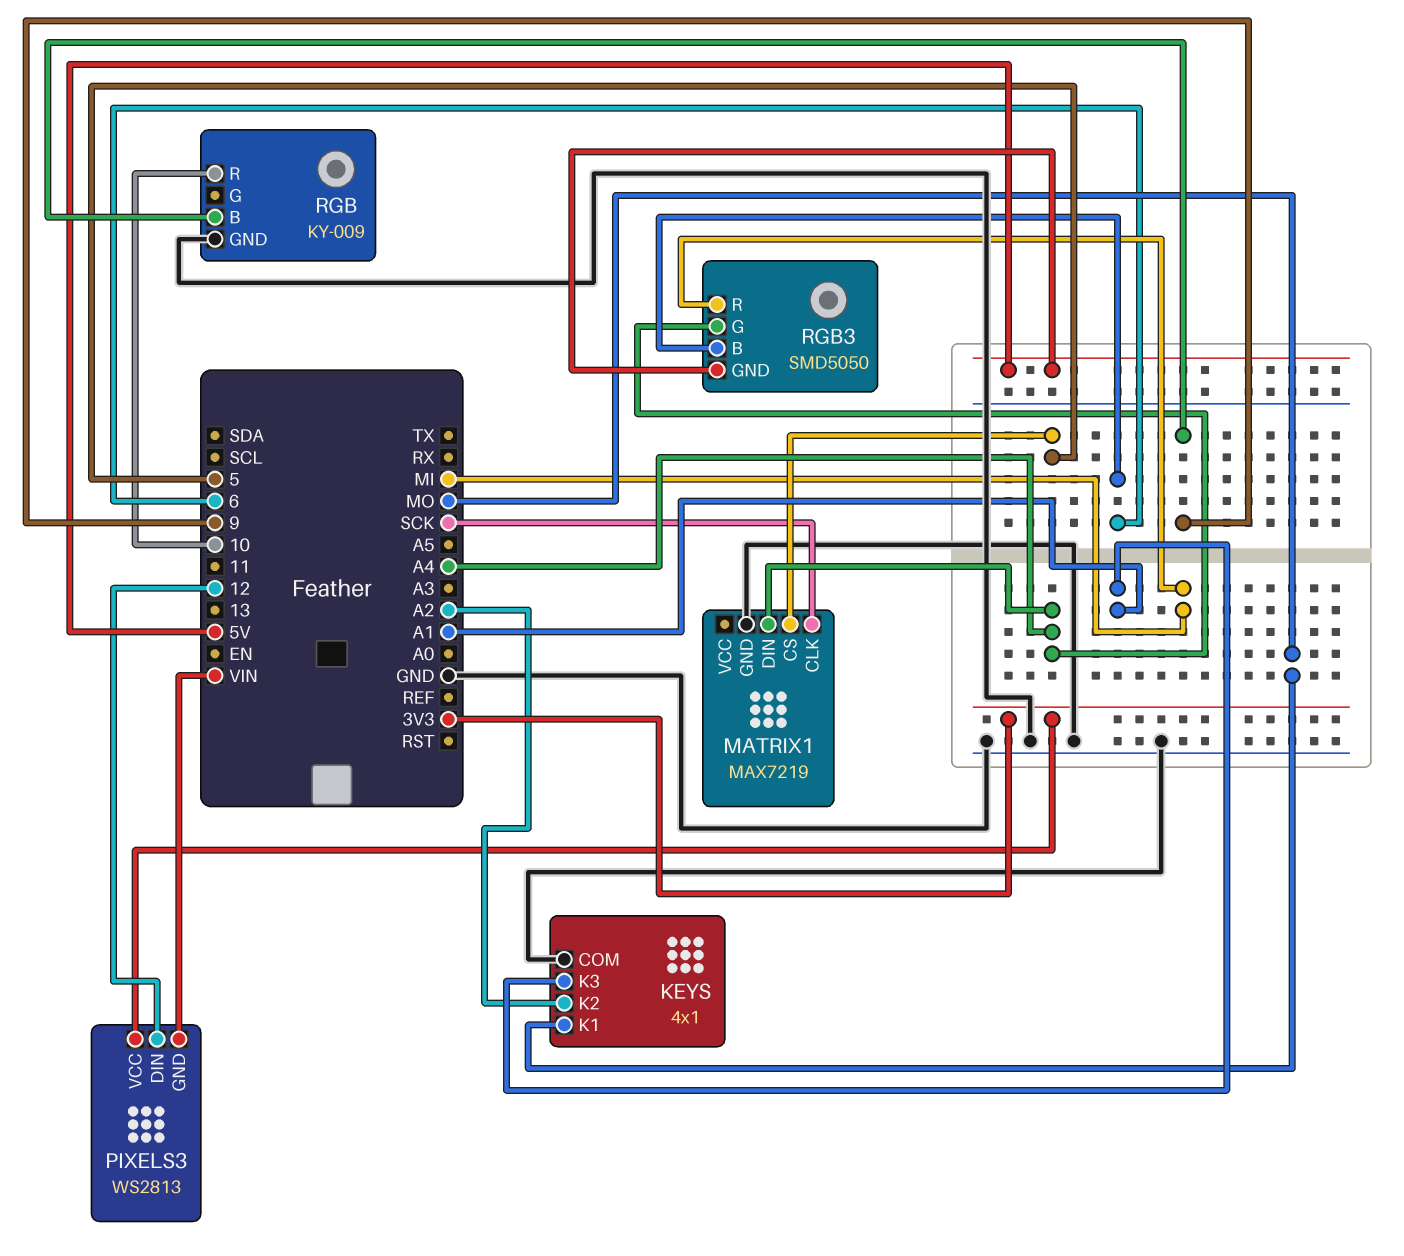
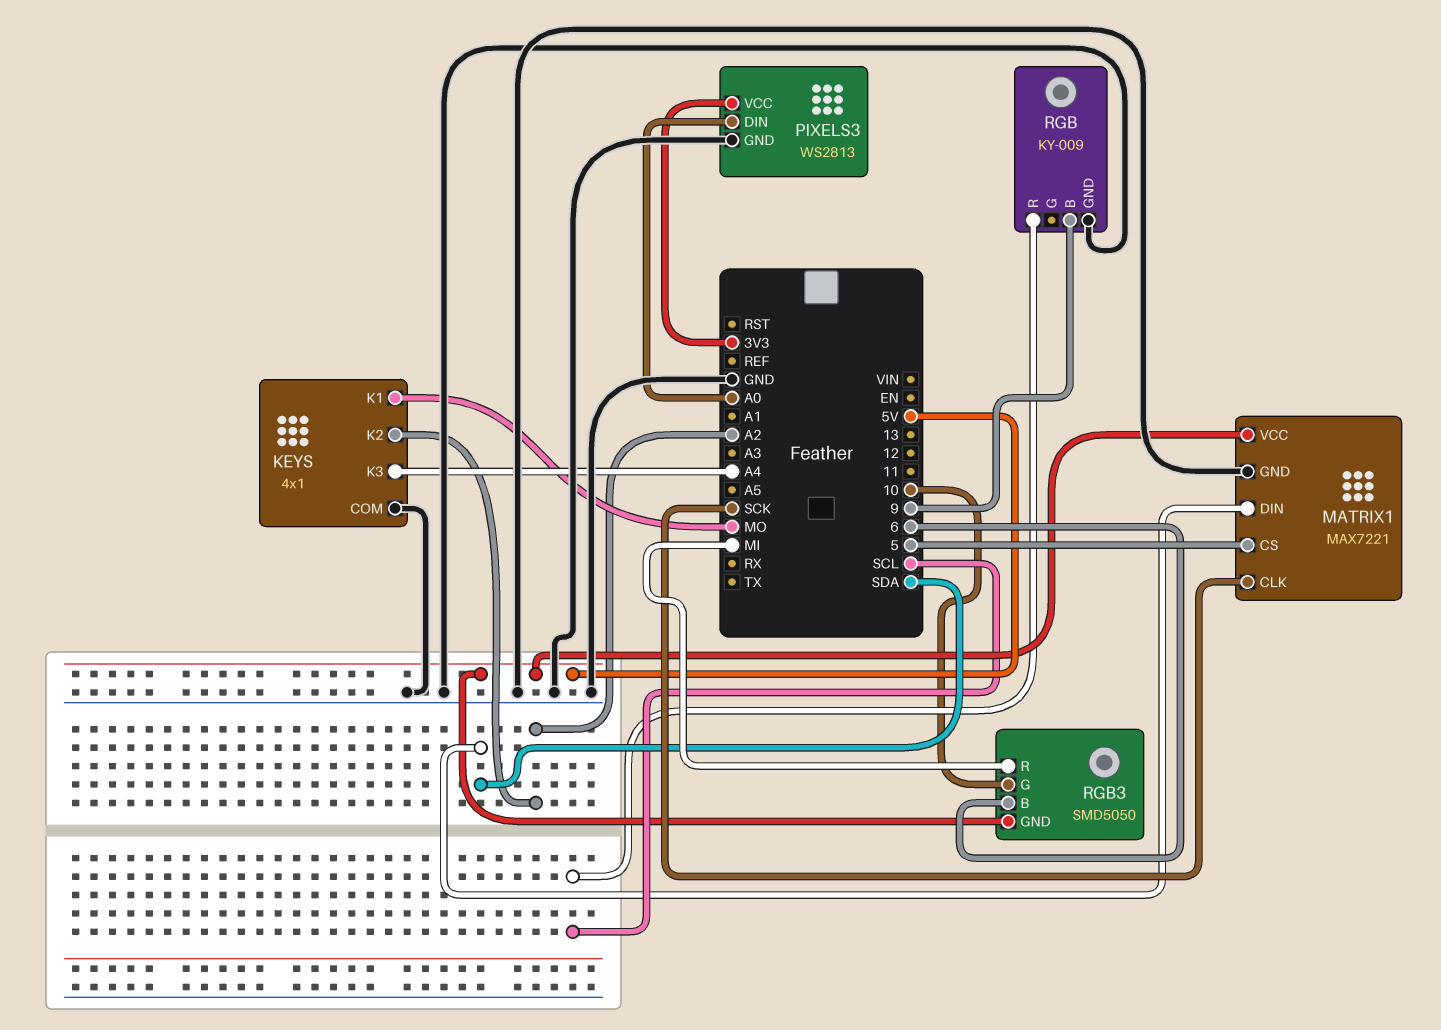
KEYS pin K3: A1 -> A4
MATRIX1: MAX7219 -> MAX7221
MATRIX1 pin DIN: A4 -> SDA
MATRIX1 pin VCC: none -> 5V
PIXELS3 pin DIN: 12 -> A0
PIXELS3 pin GND: VIN -> GND
RGB pin R: 10 -> SCL
RGB3 pin G: A4 -> 10

